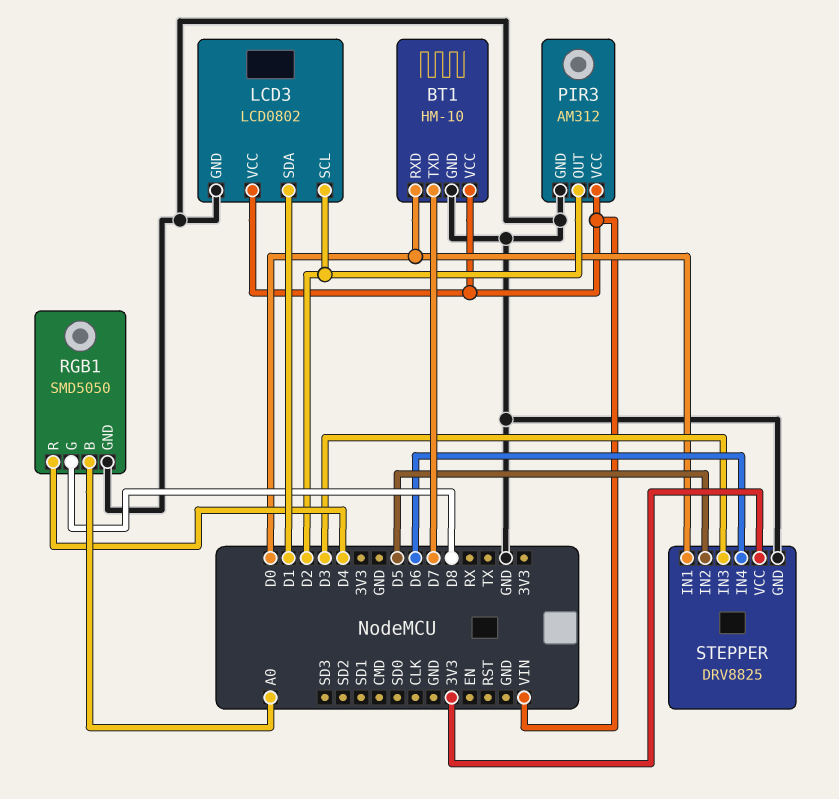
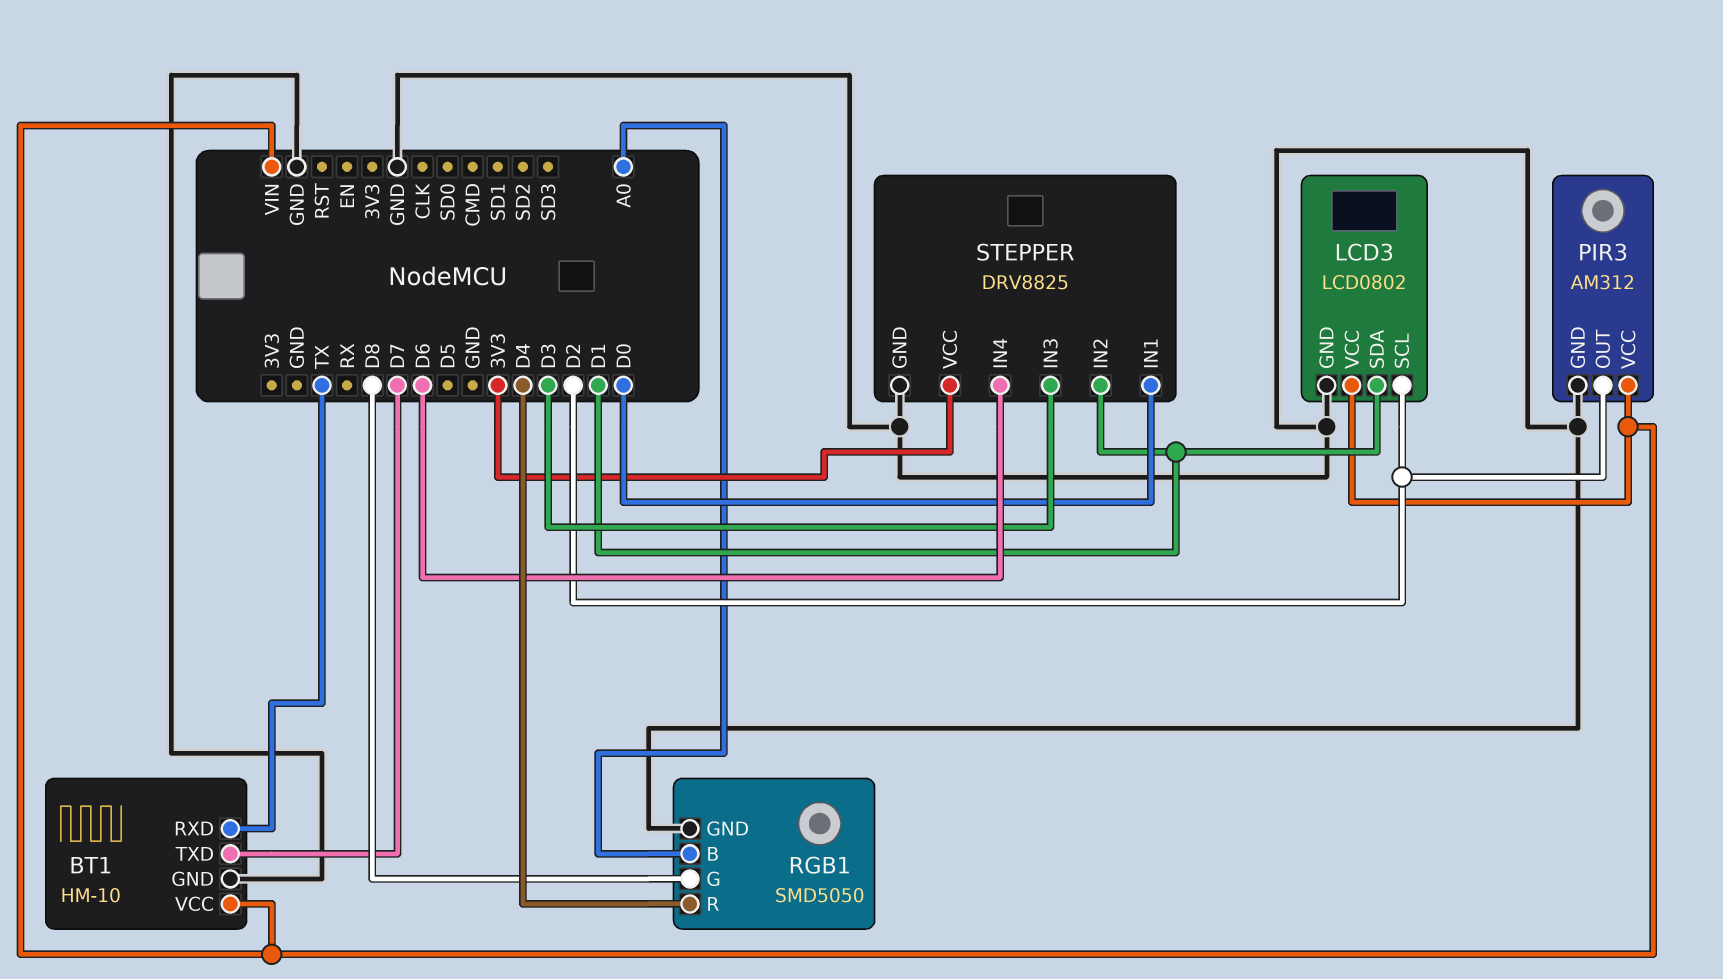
BT1 pin RXD: D0 -> TX
STEPPER pin IN2: D5 -> D1

